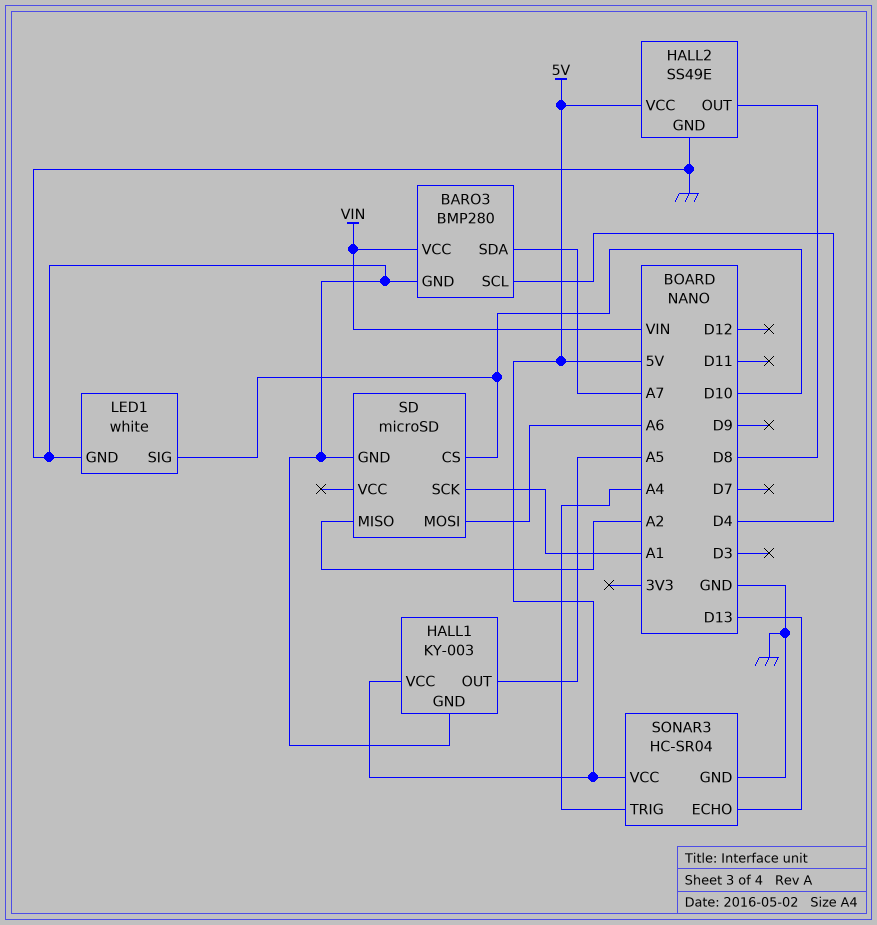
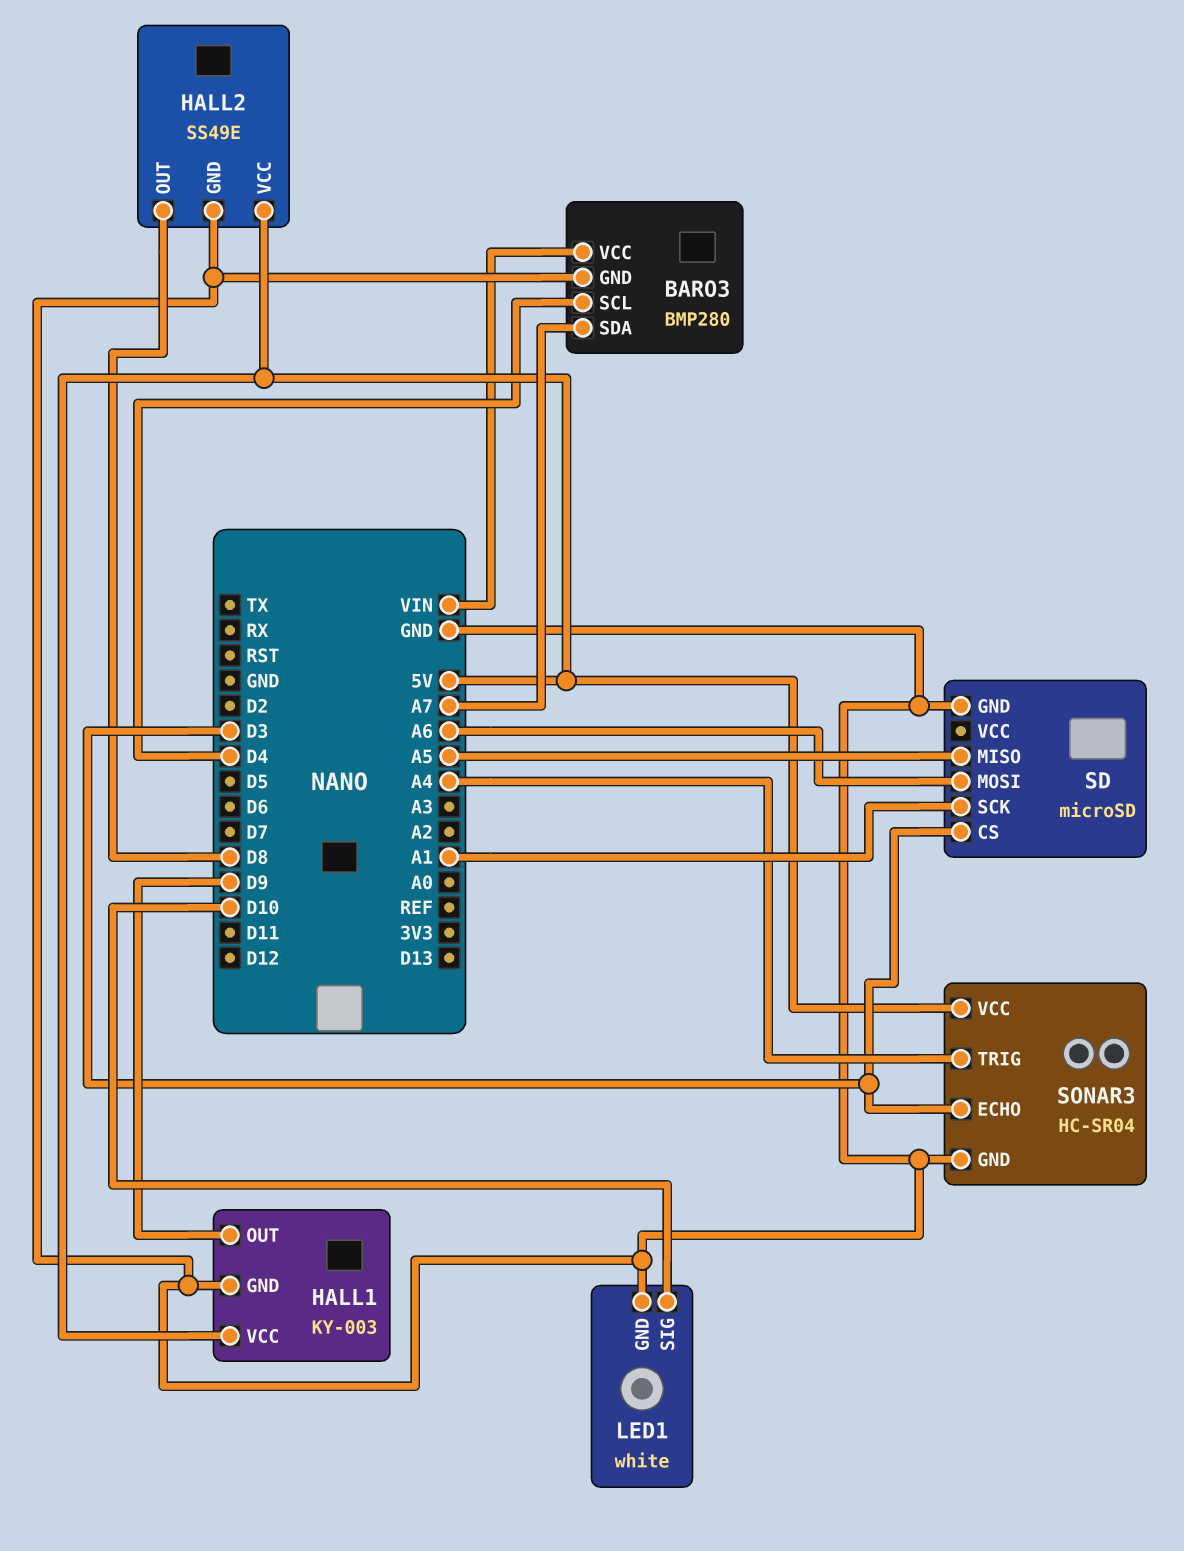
HALL1 pin OUT: A5 -> D9
SD pin CS: D10 -> D3
SD pin MISO: A2 -> A5
SONAR3 pin ECHO: D13 -> D3

